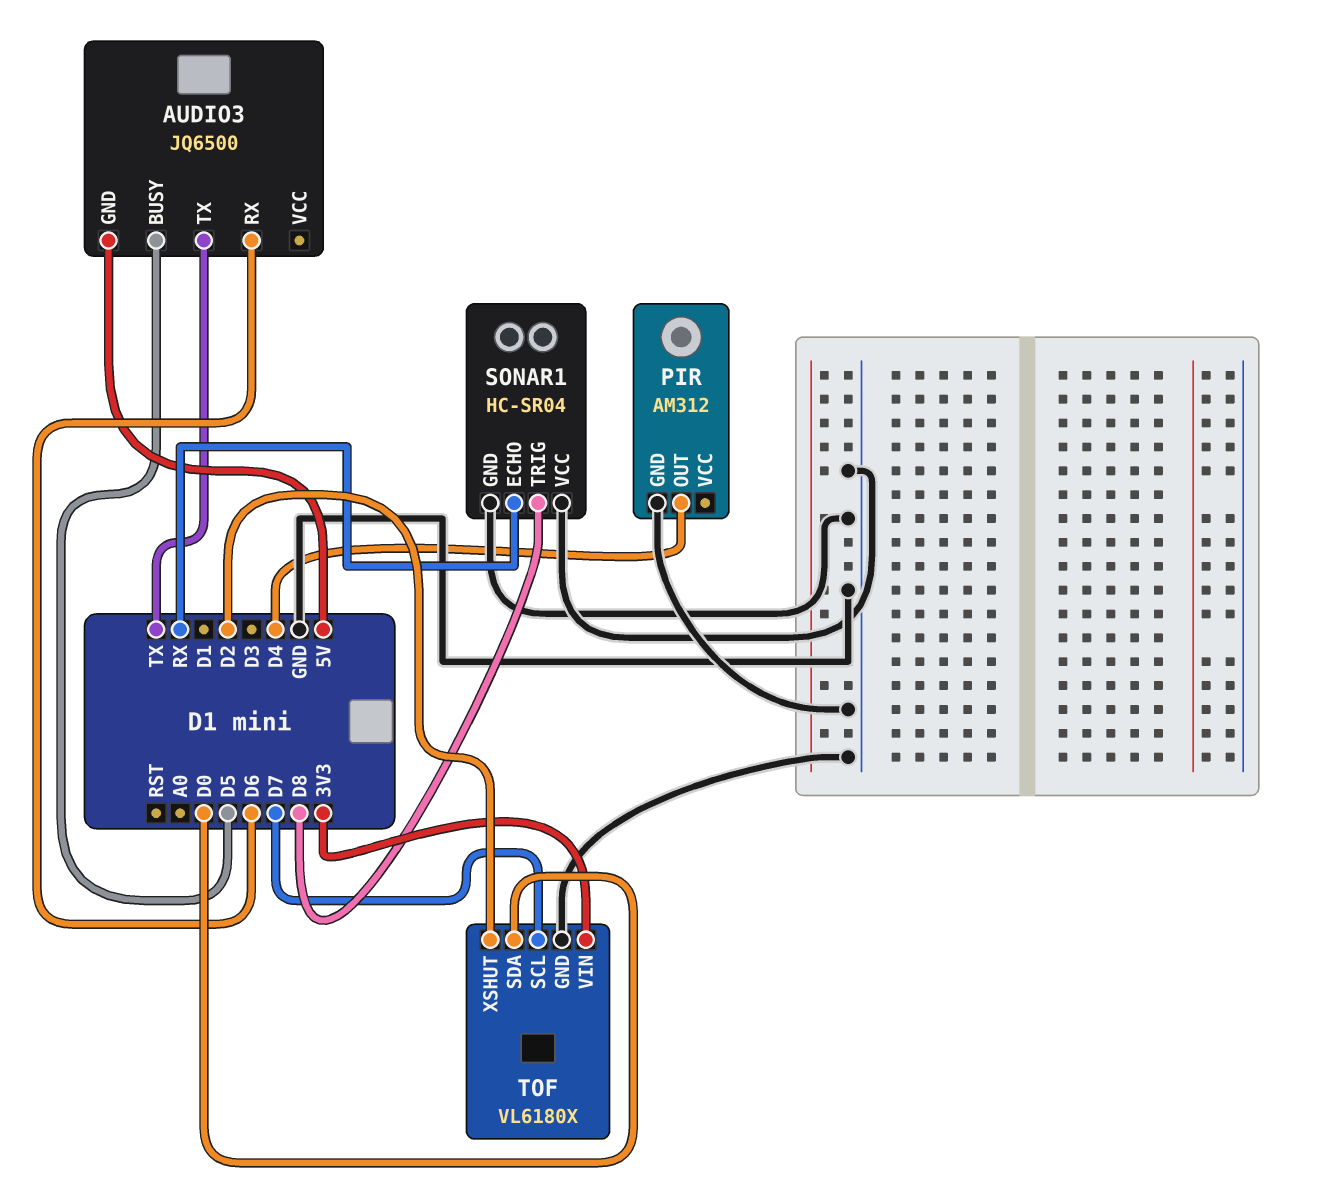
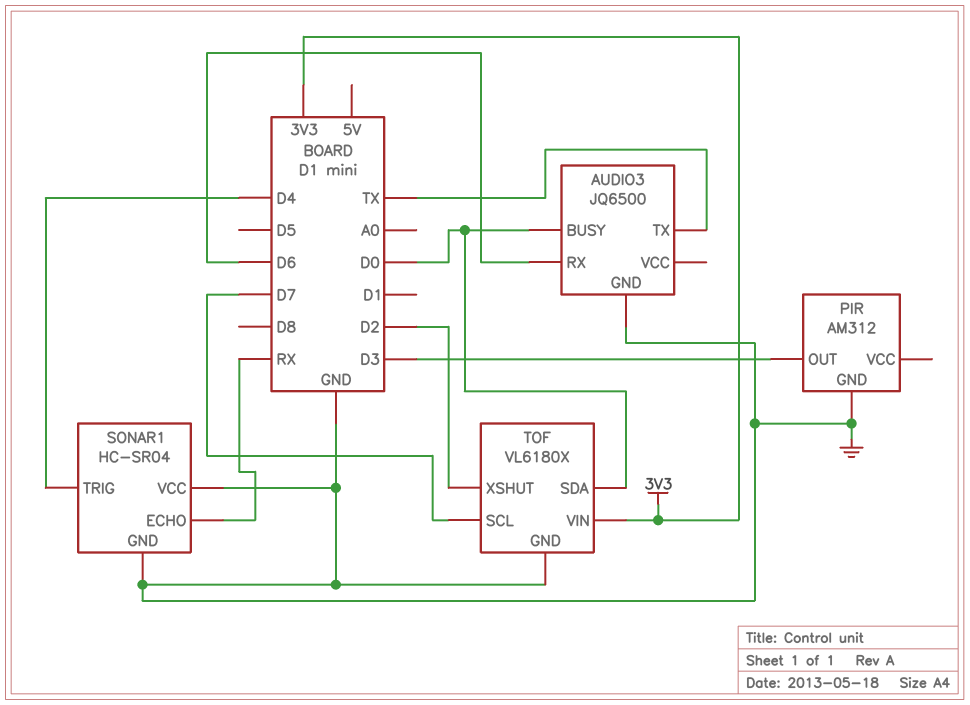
AUDIO3 pin BUSY: D5 -> D0
AUDIO3 pin GND: 5V -> GND
PIR pin OUT: D4 -> D3
SONAR1 pin TRIG: D8 -> D4

